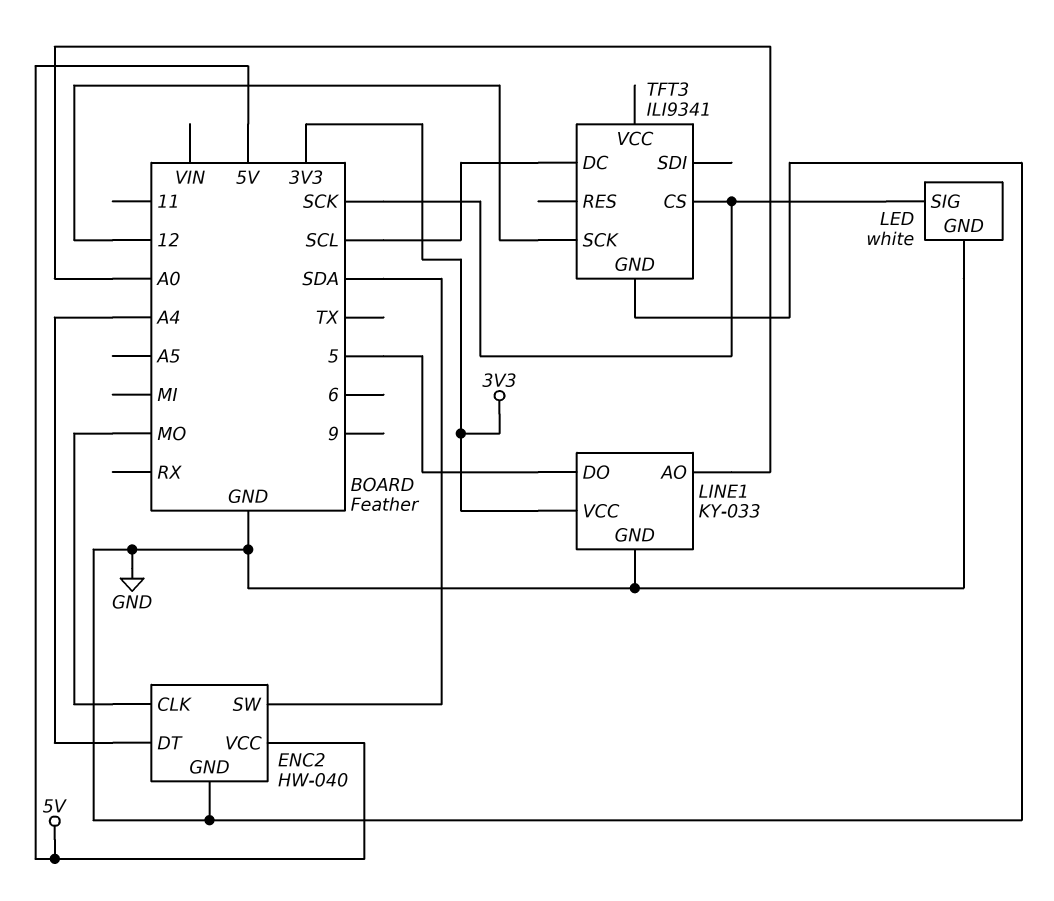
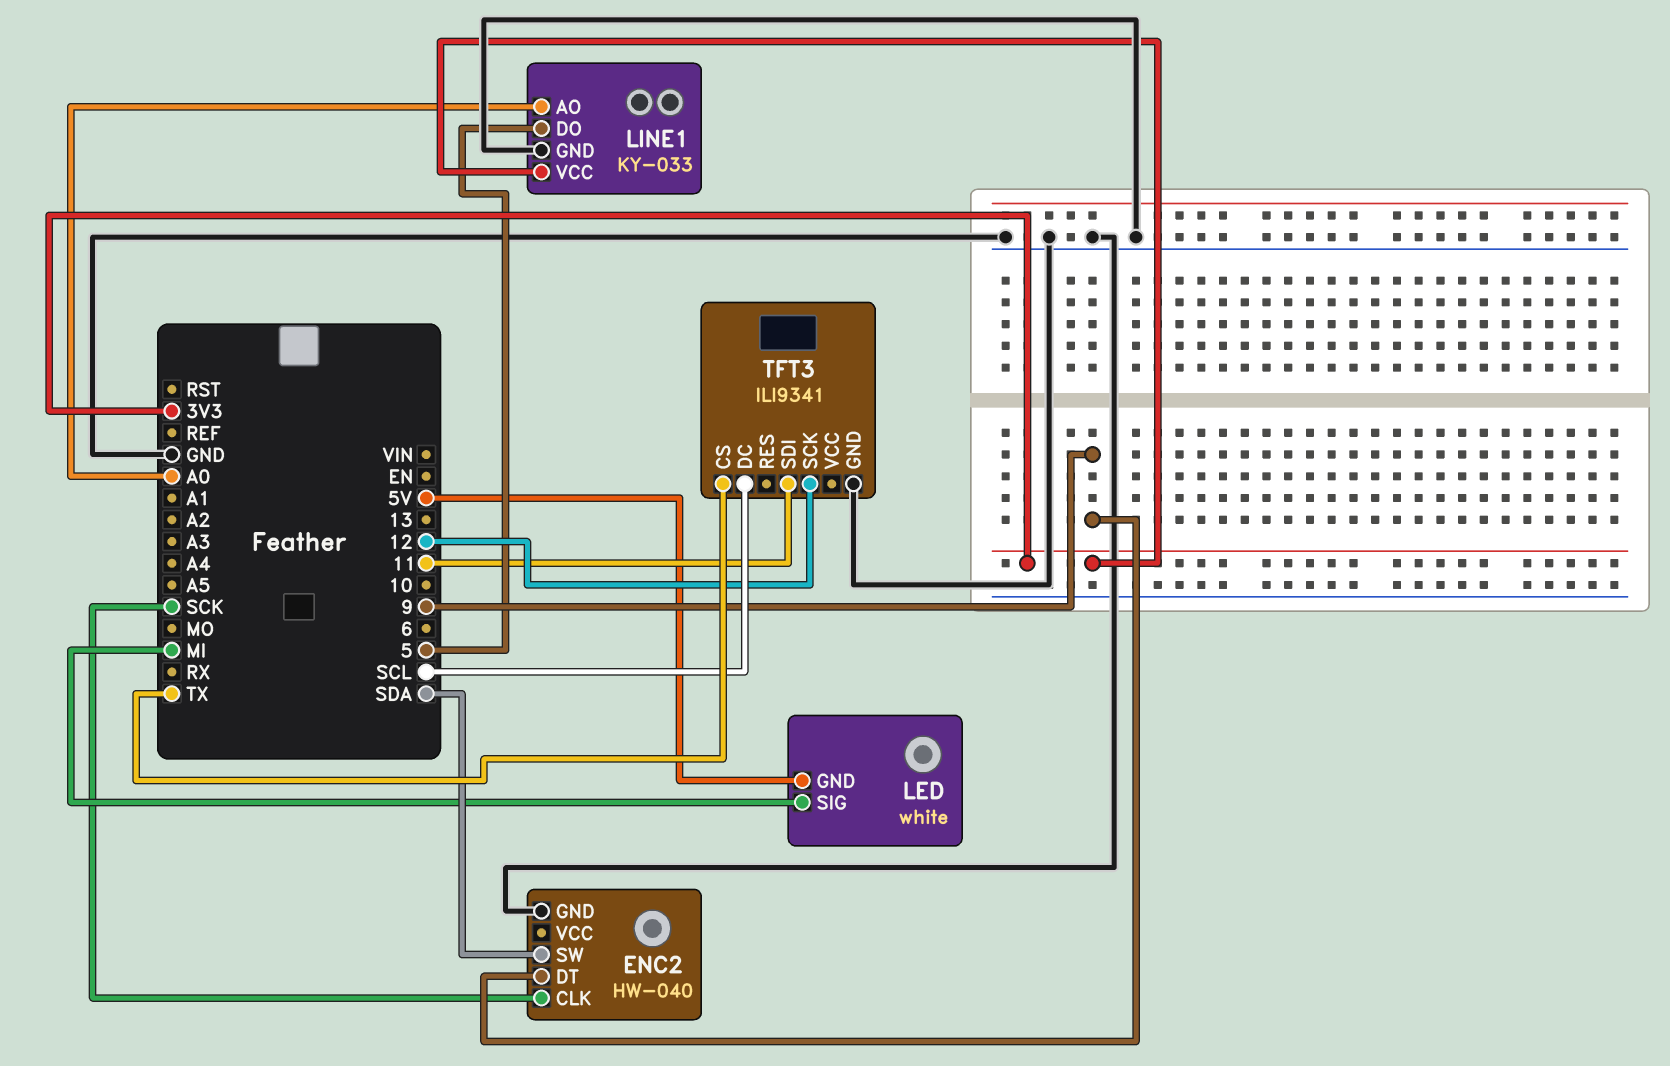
ENC2 pin CLK: MO -> SCK
ENC2 pin DT: A4 -> 9
ENC2 pin VCC: 5V -> none
LED pin GND: GND -> 5V
LED pin SIG: SCK -> MI
TFT3 pin CS: SCK -> TX
TFT3 pin SDI: none -> 11

